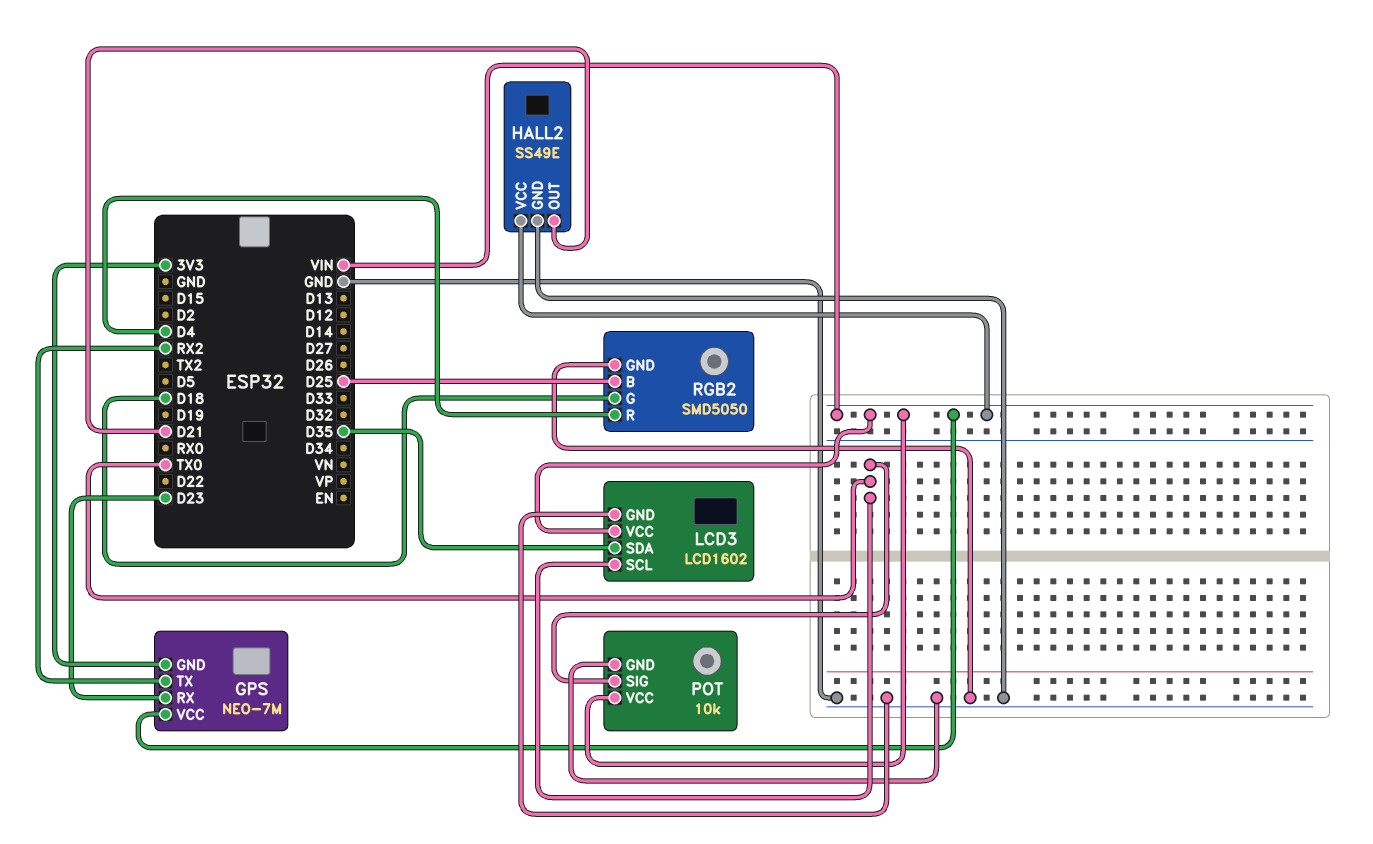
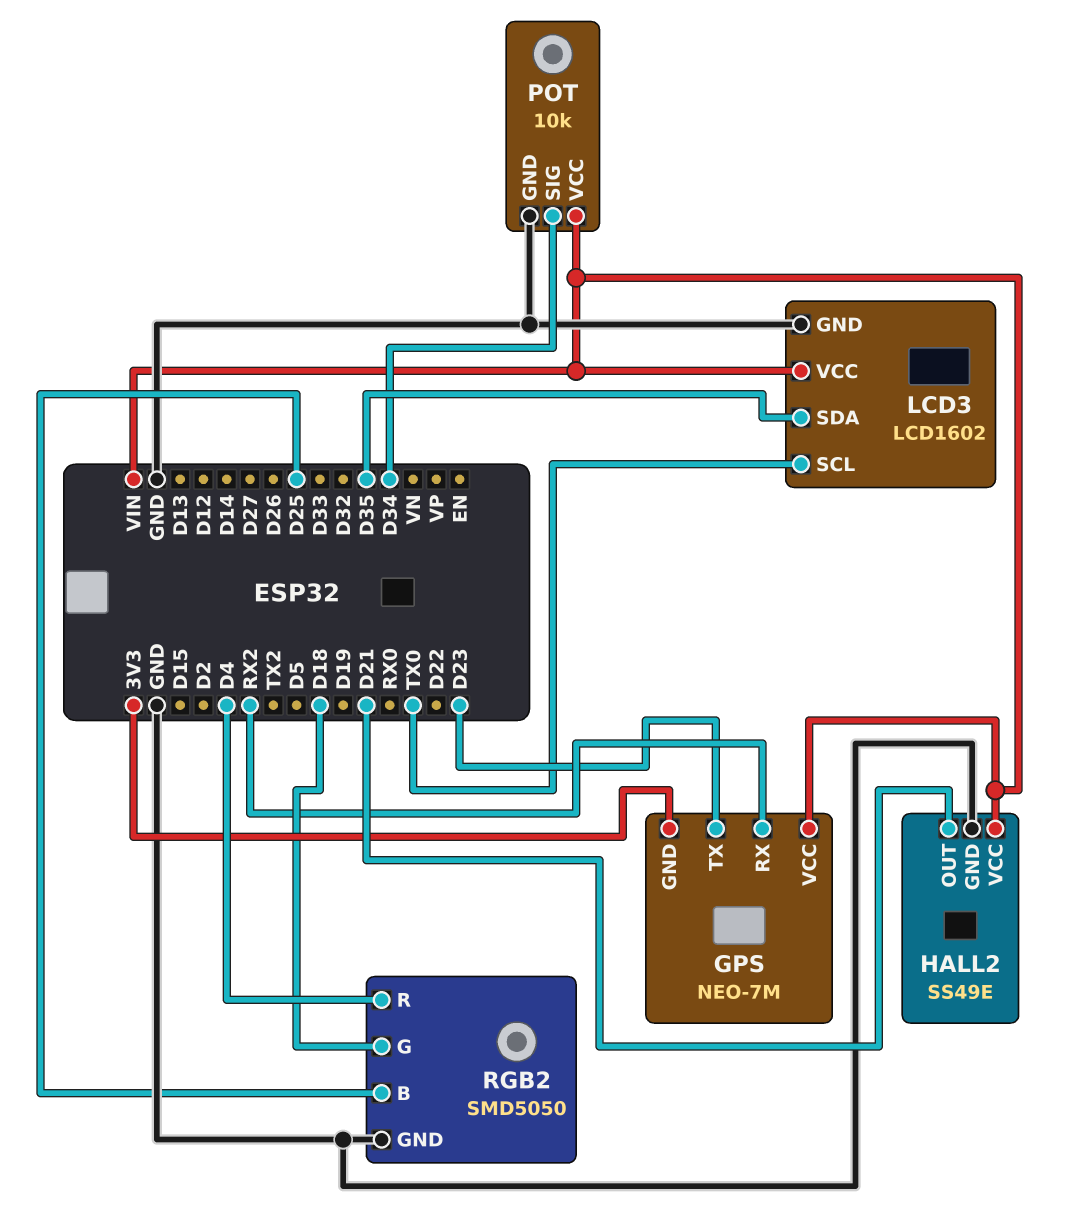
GPS pin RX: D23 -> RX2
GPS pin TX: RX2 -> D23
POT pin SIG: TX0 -> D34

